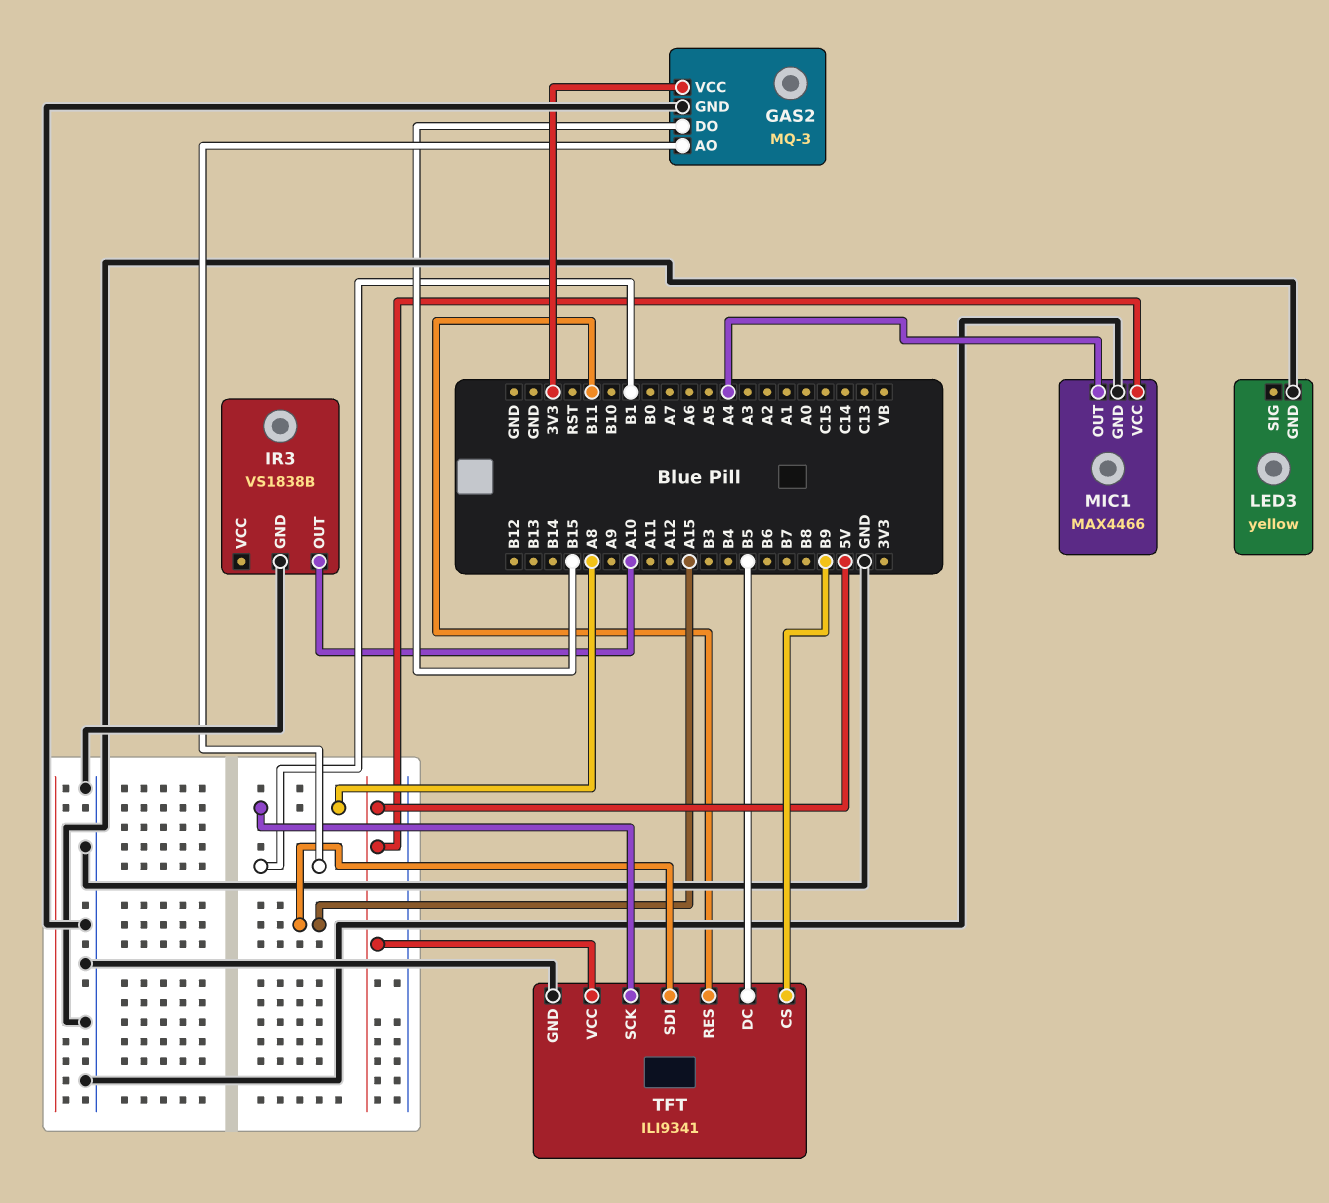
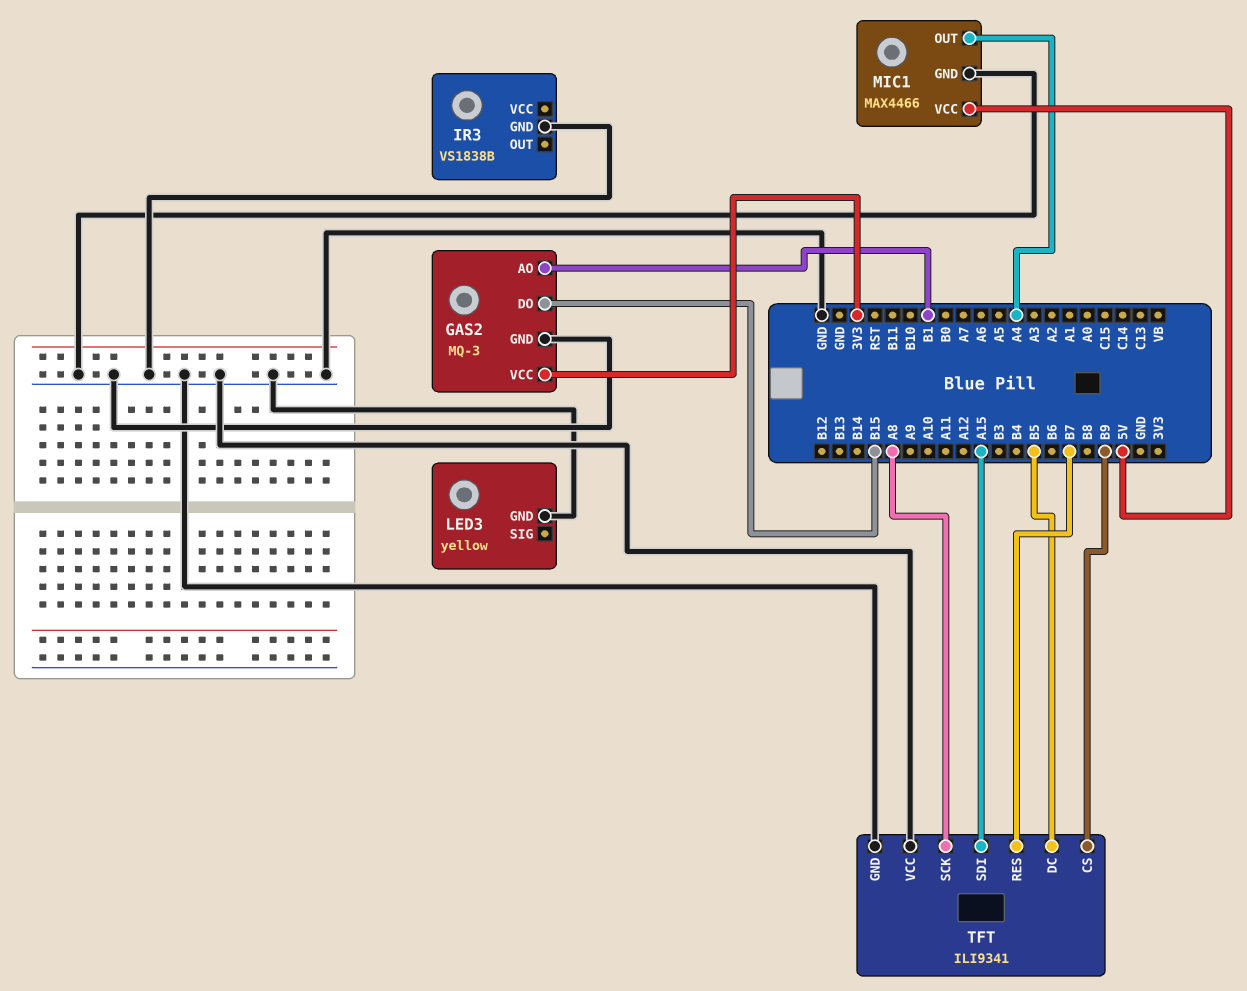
IR3 pin OUT: A10 -> none
TFT pin RES: B11 -> B7
TFT pin VCC: 5V -> GND

